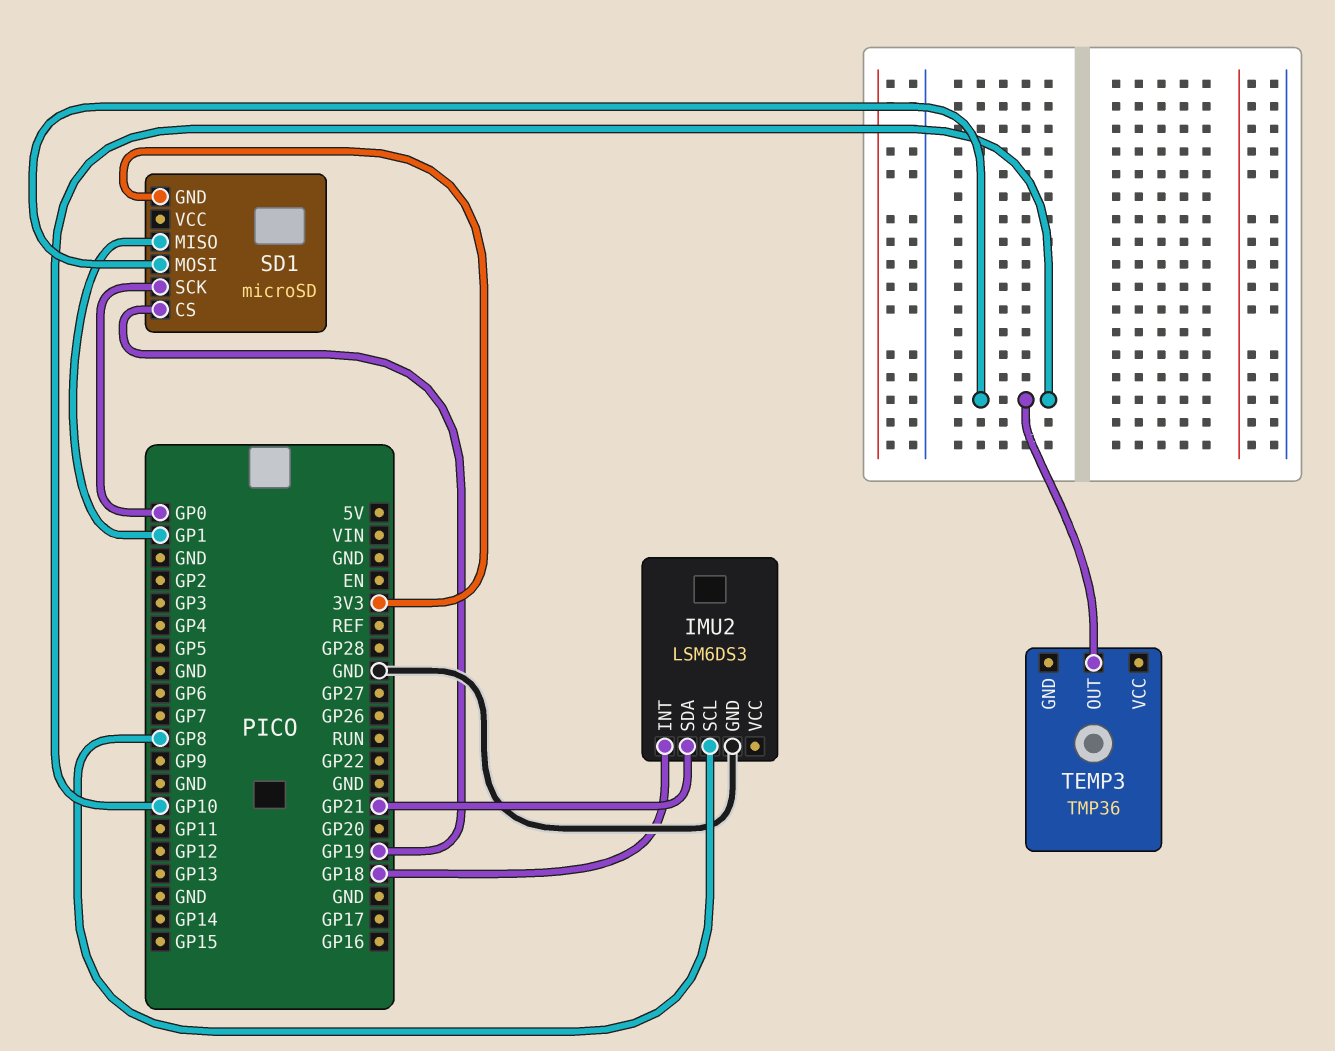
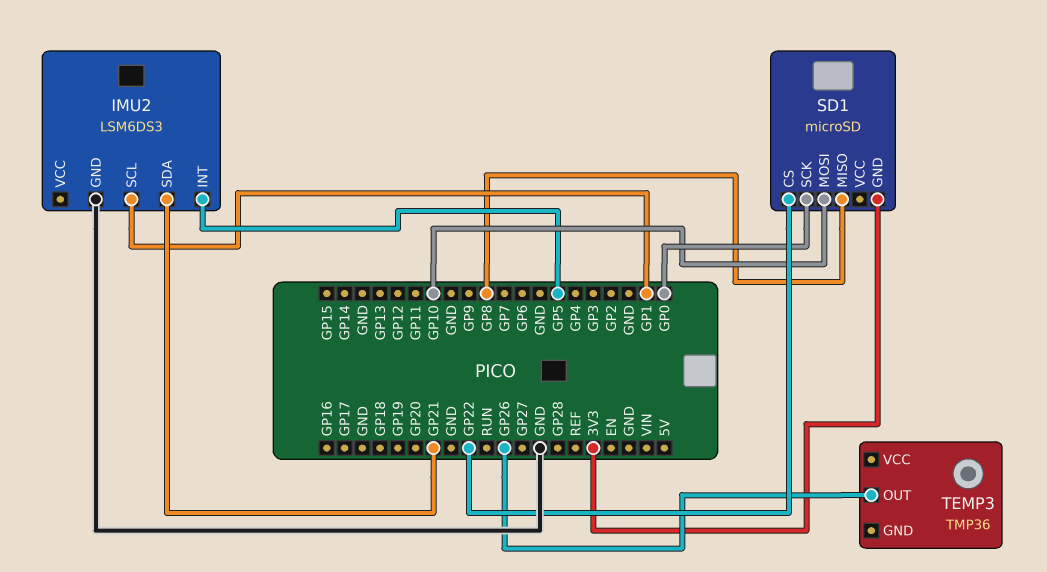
IMU2 pin INT: GP18 -> GP5
IMU2 pin SCL: GP8 -> GP1
SD1 pin CS: GP19 -> GP22
SD1 pin MISO: GP1 -> GP8
TEMP3 pin OUT: GP10 -> GP26

